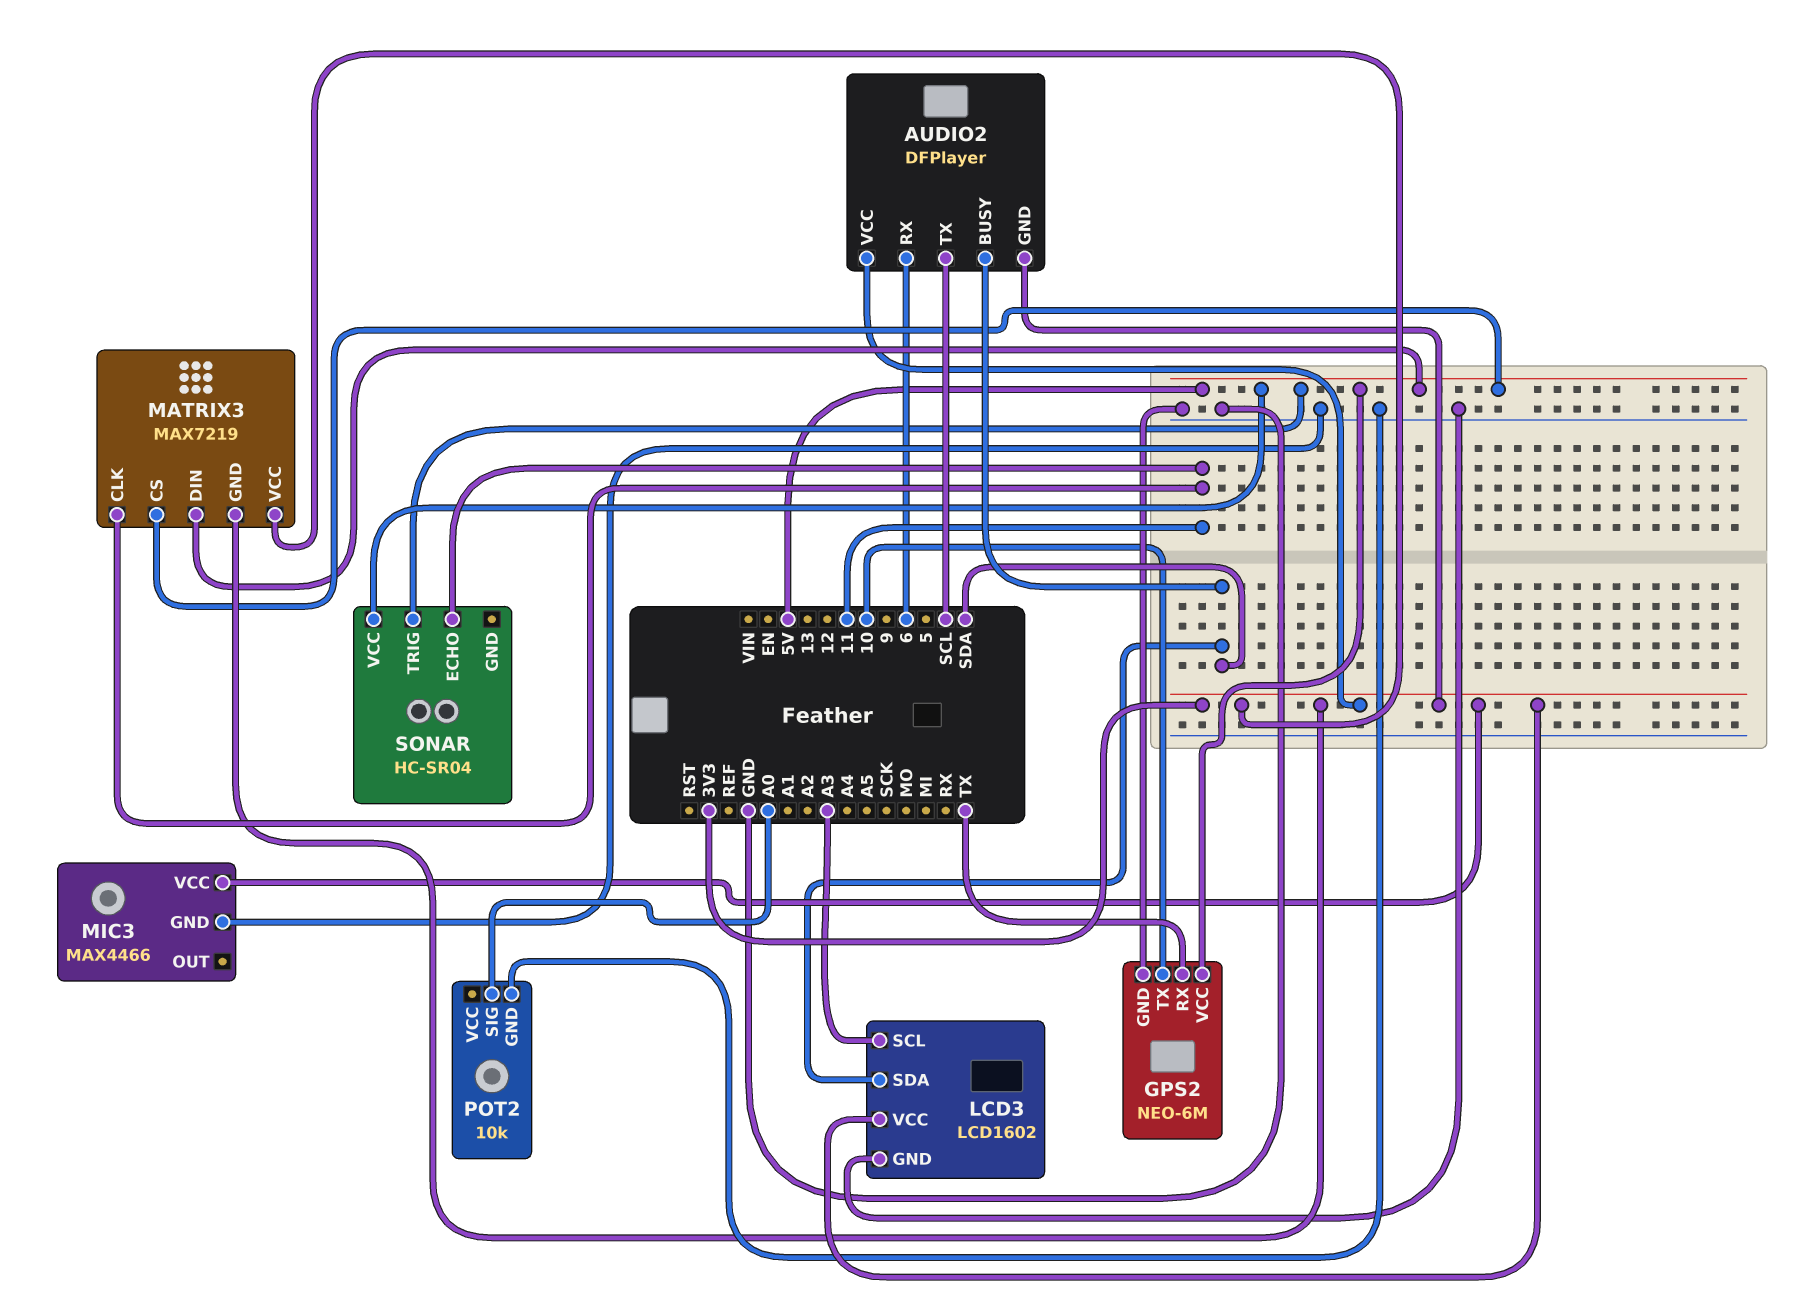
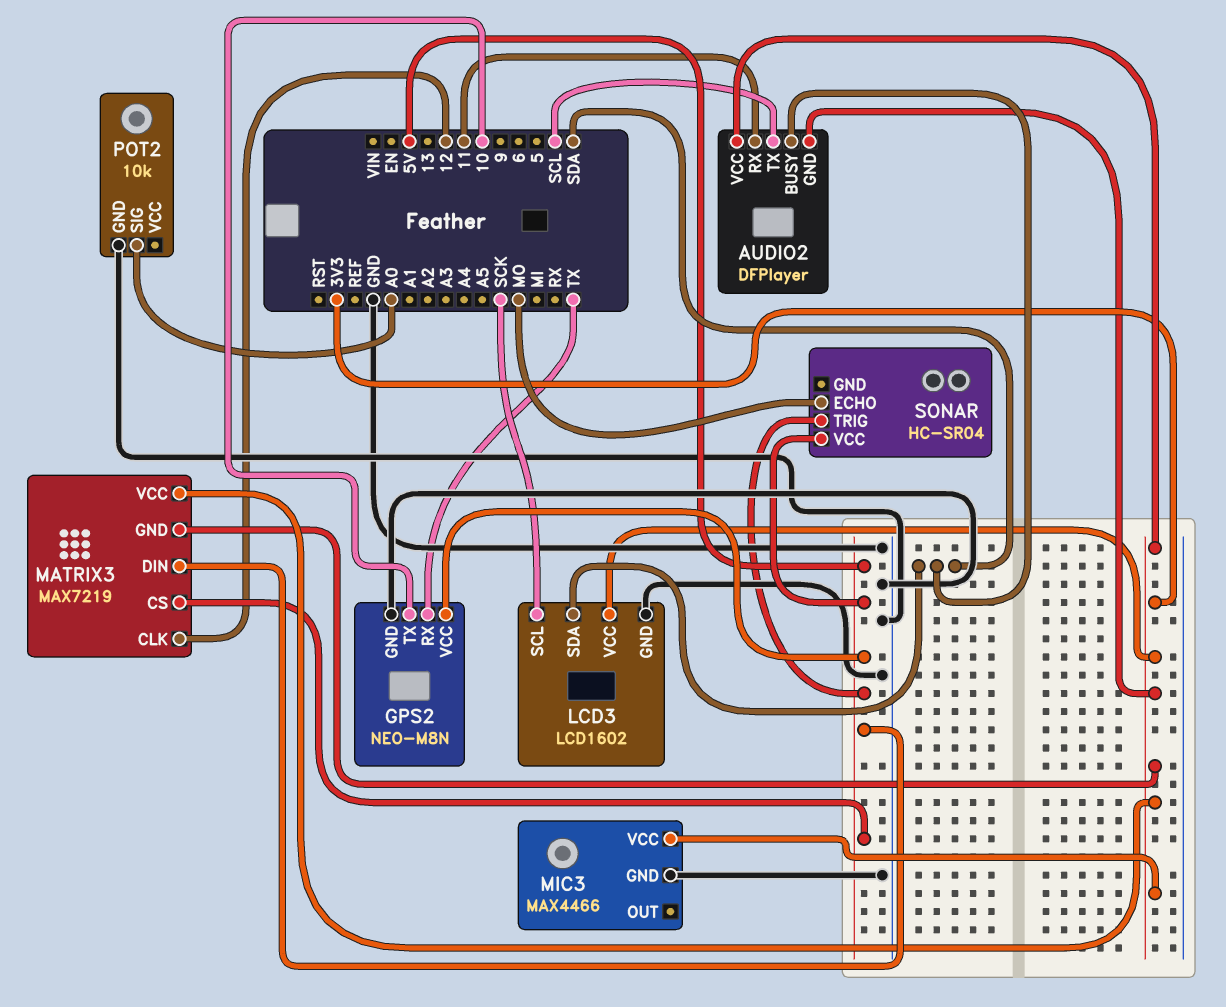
AUDIO2 pin RX: 6 -> 11
GPS2: NEO-6M -> NEO-M8N
LCD3 pin SCL: A3 -> SCK
MATRIX3 pin CLK: 11 -> 12
SONAR pin ECHO: 11 -> MO

